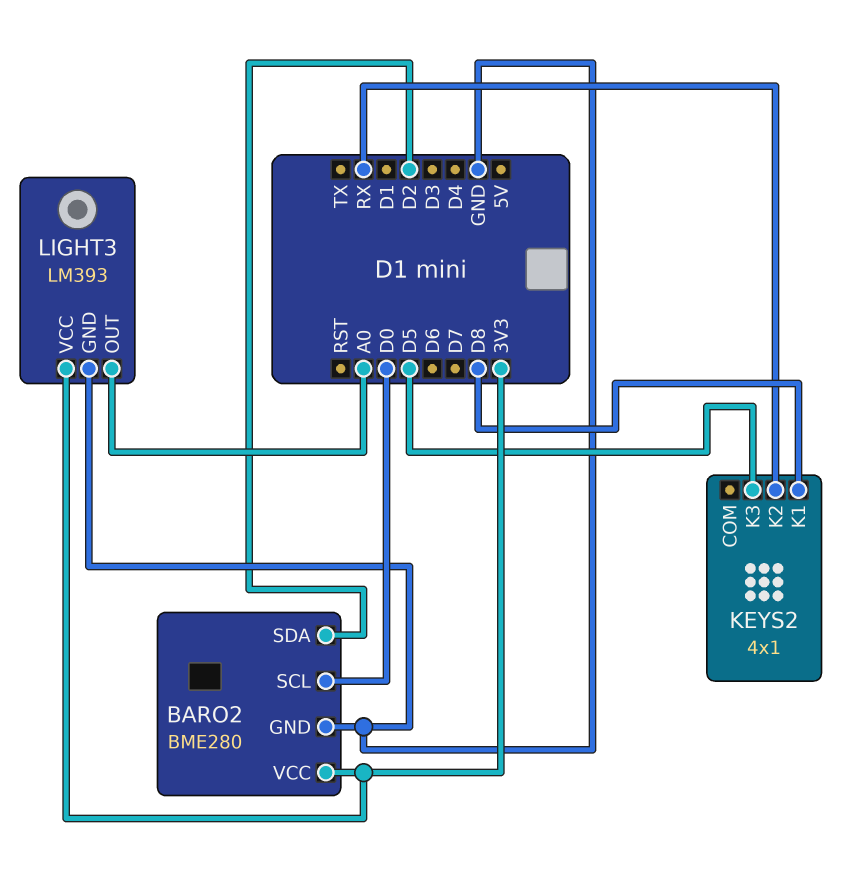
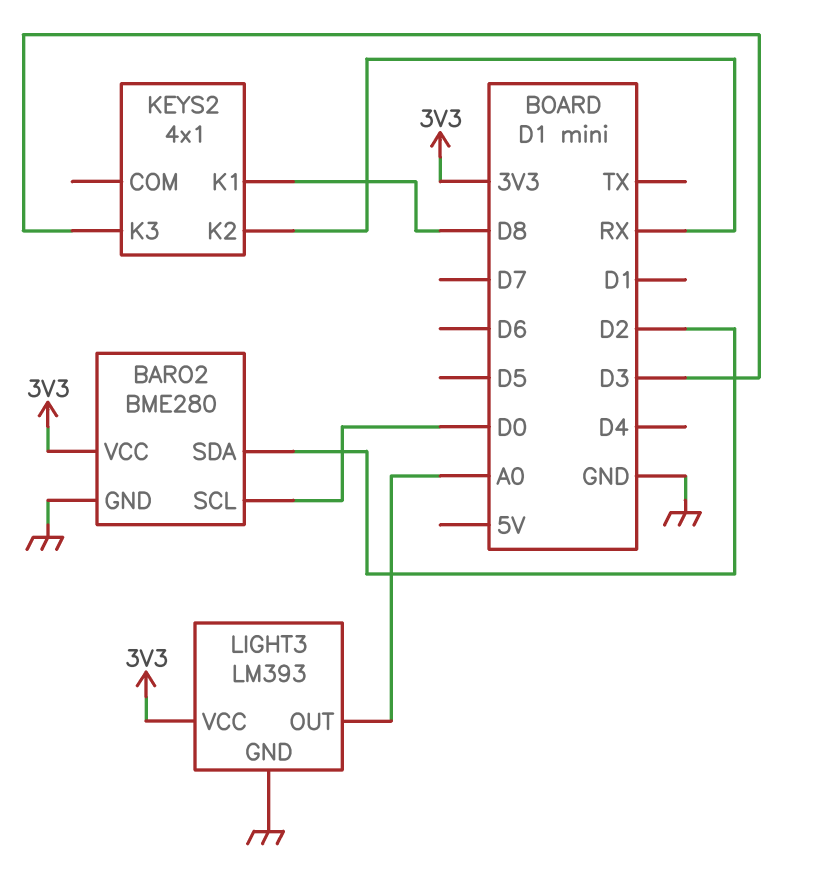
KEYS2 pin K3: D5 -> D3

